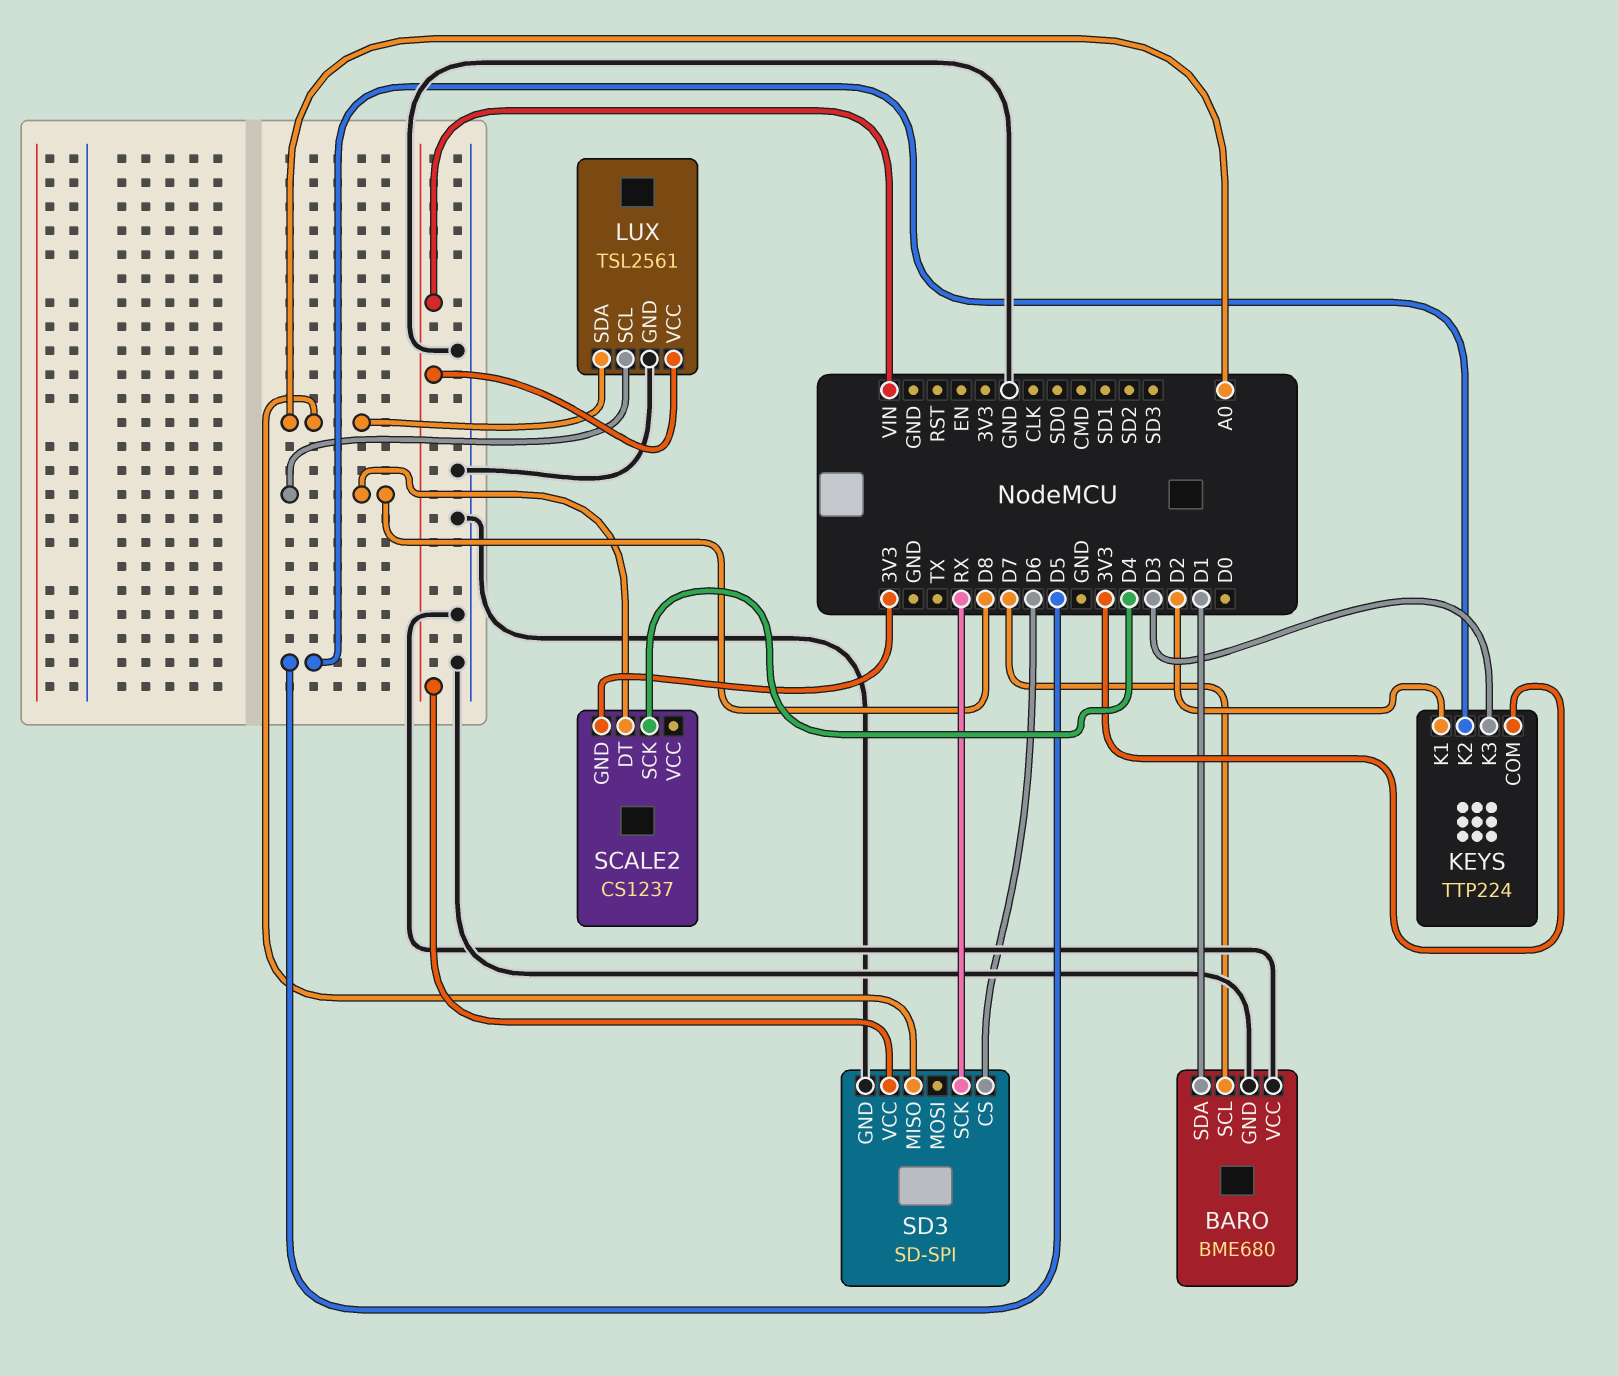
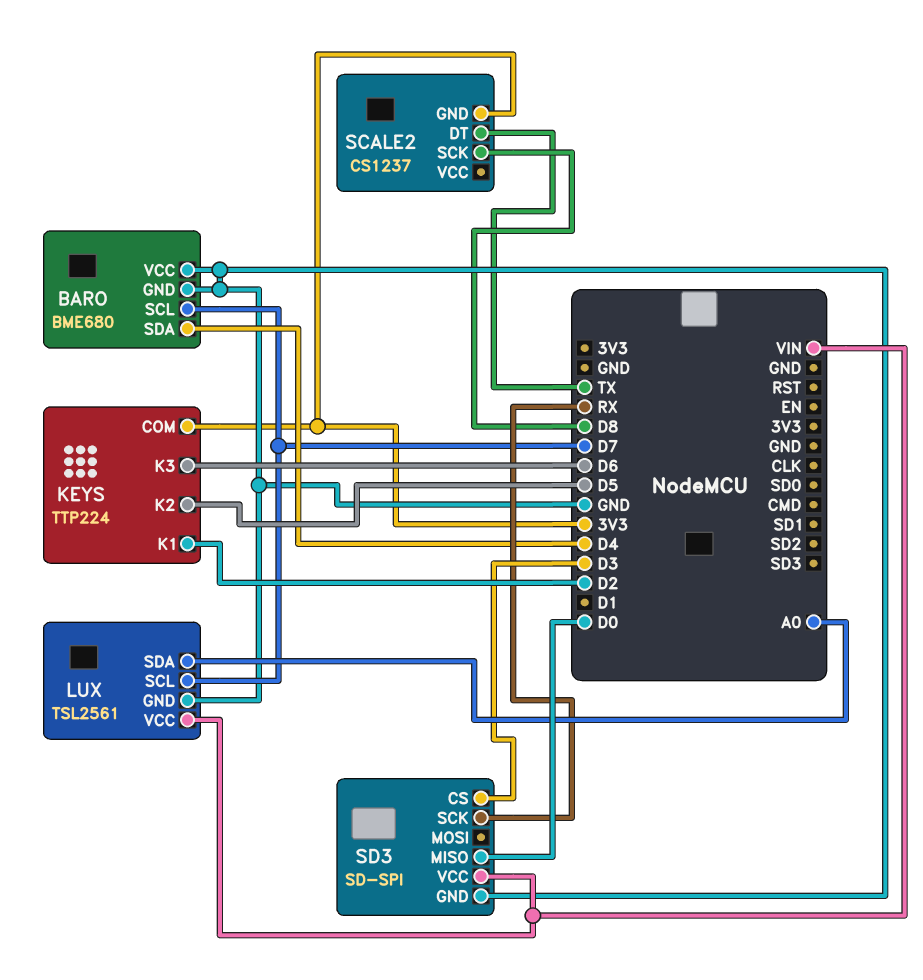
BARO pin SDA: D1 -> D4
KEYS pin K3: D3 -> D6
LUX pin SCL: D8 -> D7
SCALE2 pin DT: D8 -> TX
SCALE2 pin SCK: D4 -> D8
SD3 pin CS: D6 -> D3
SD3 pin MISO: A0 -> D0

